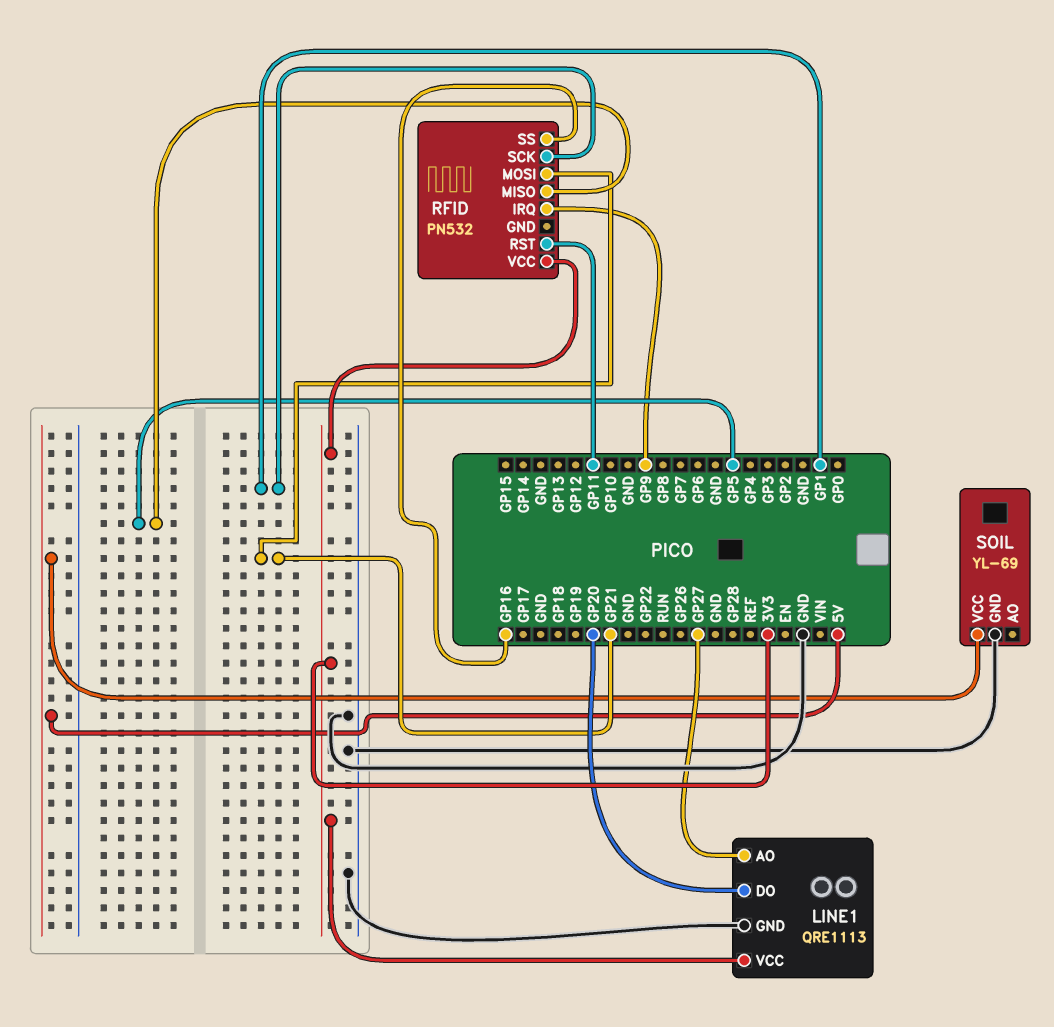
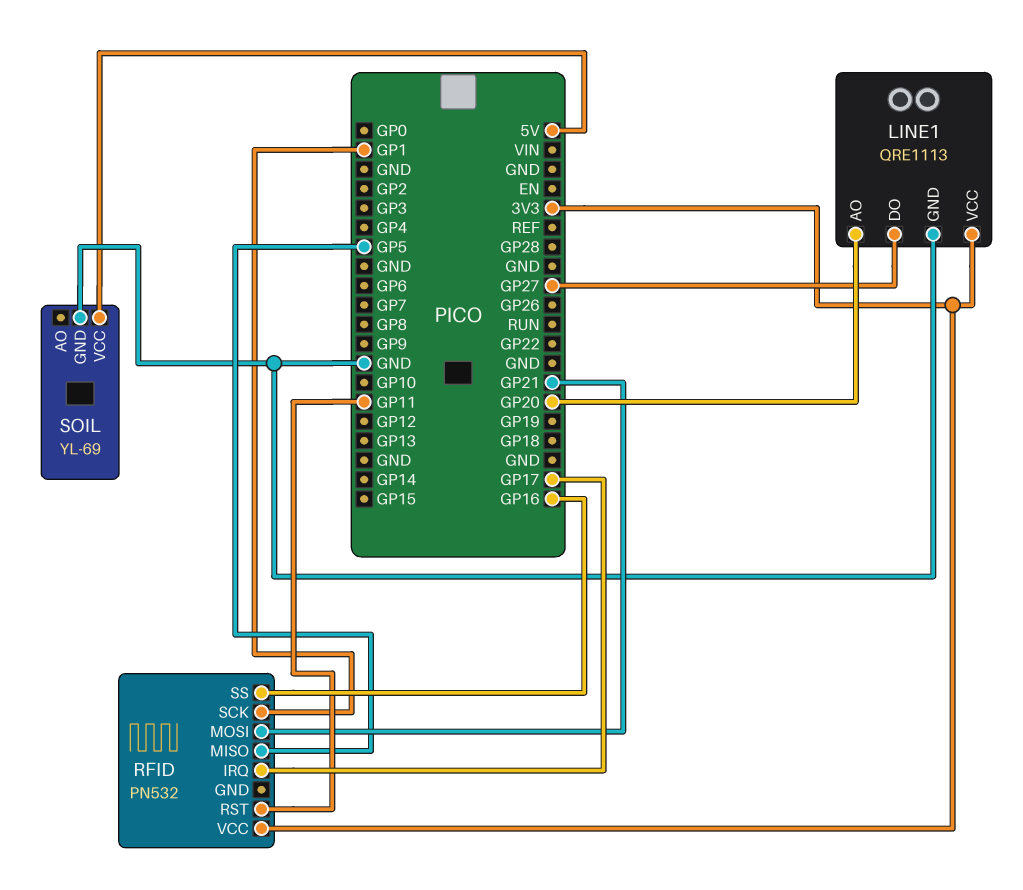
LINE1 pin AO: GP27 -> GP20
LINE1 pin DO: GP20 -> GP27
RFID pin IRQ: GP9 -> GP17

